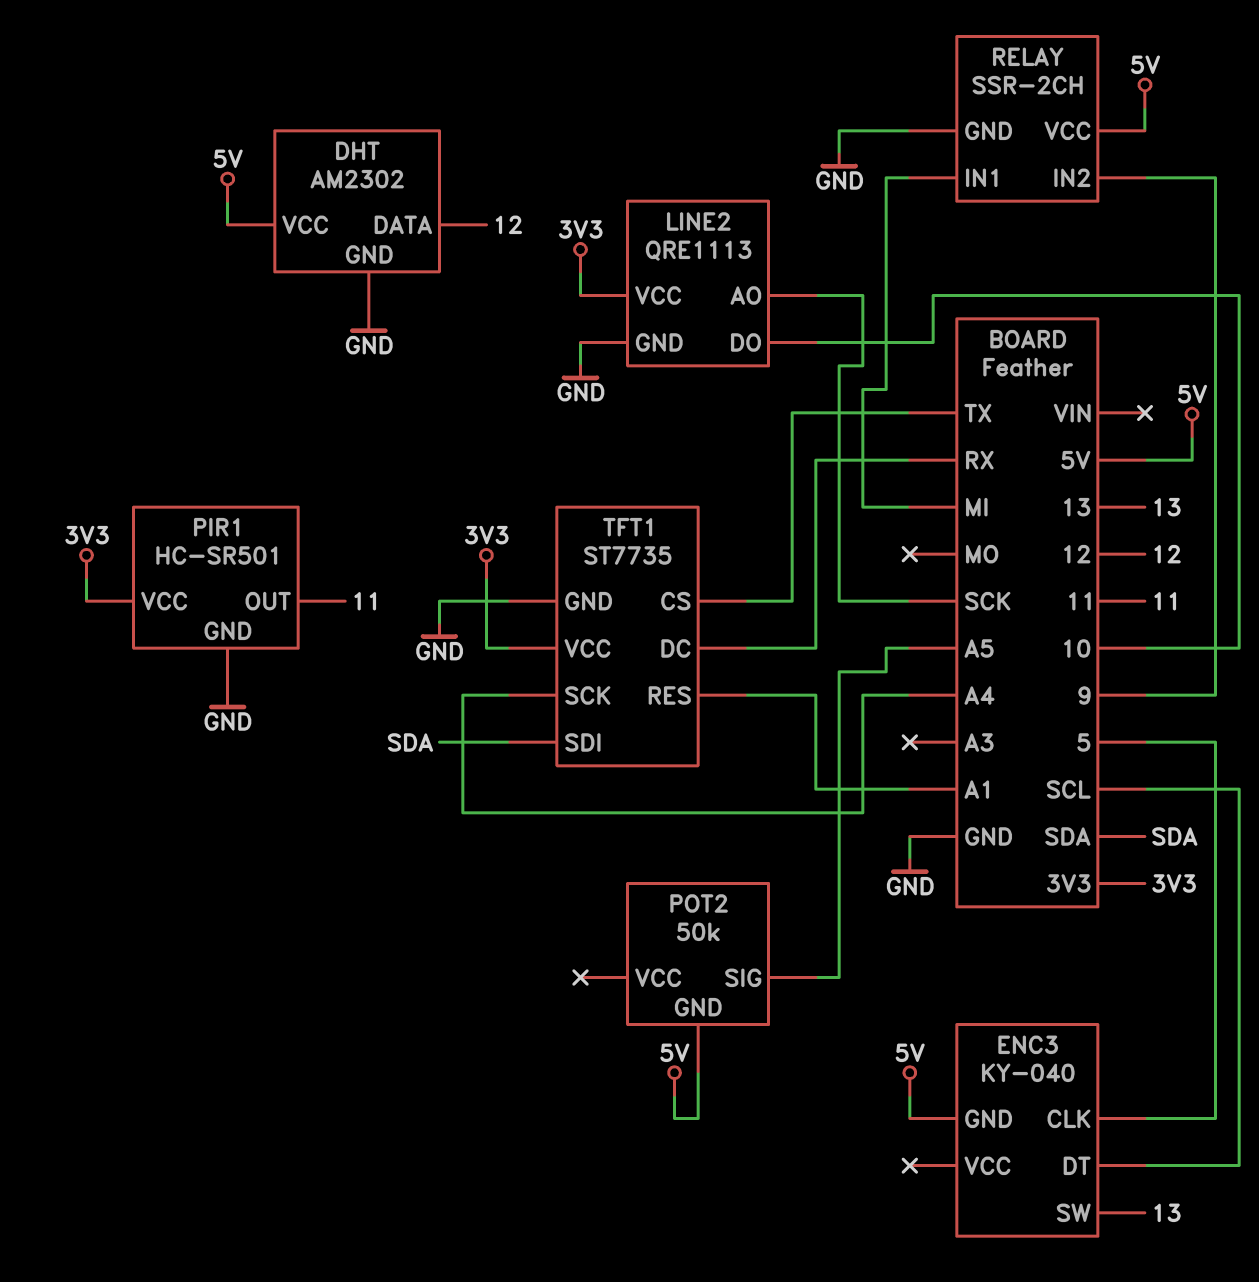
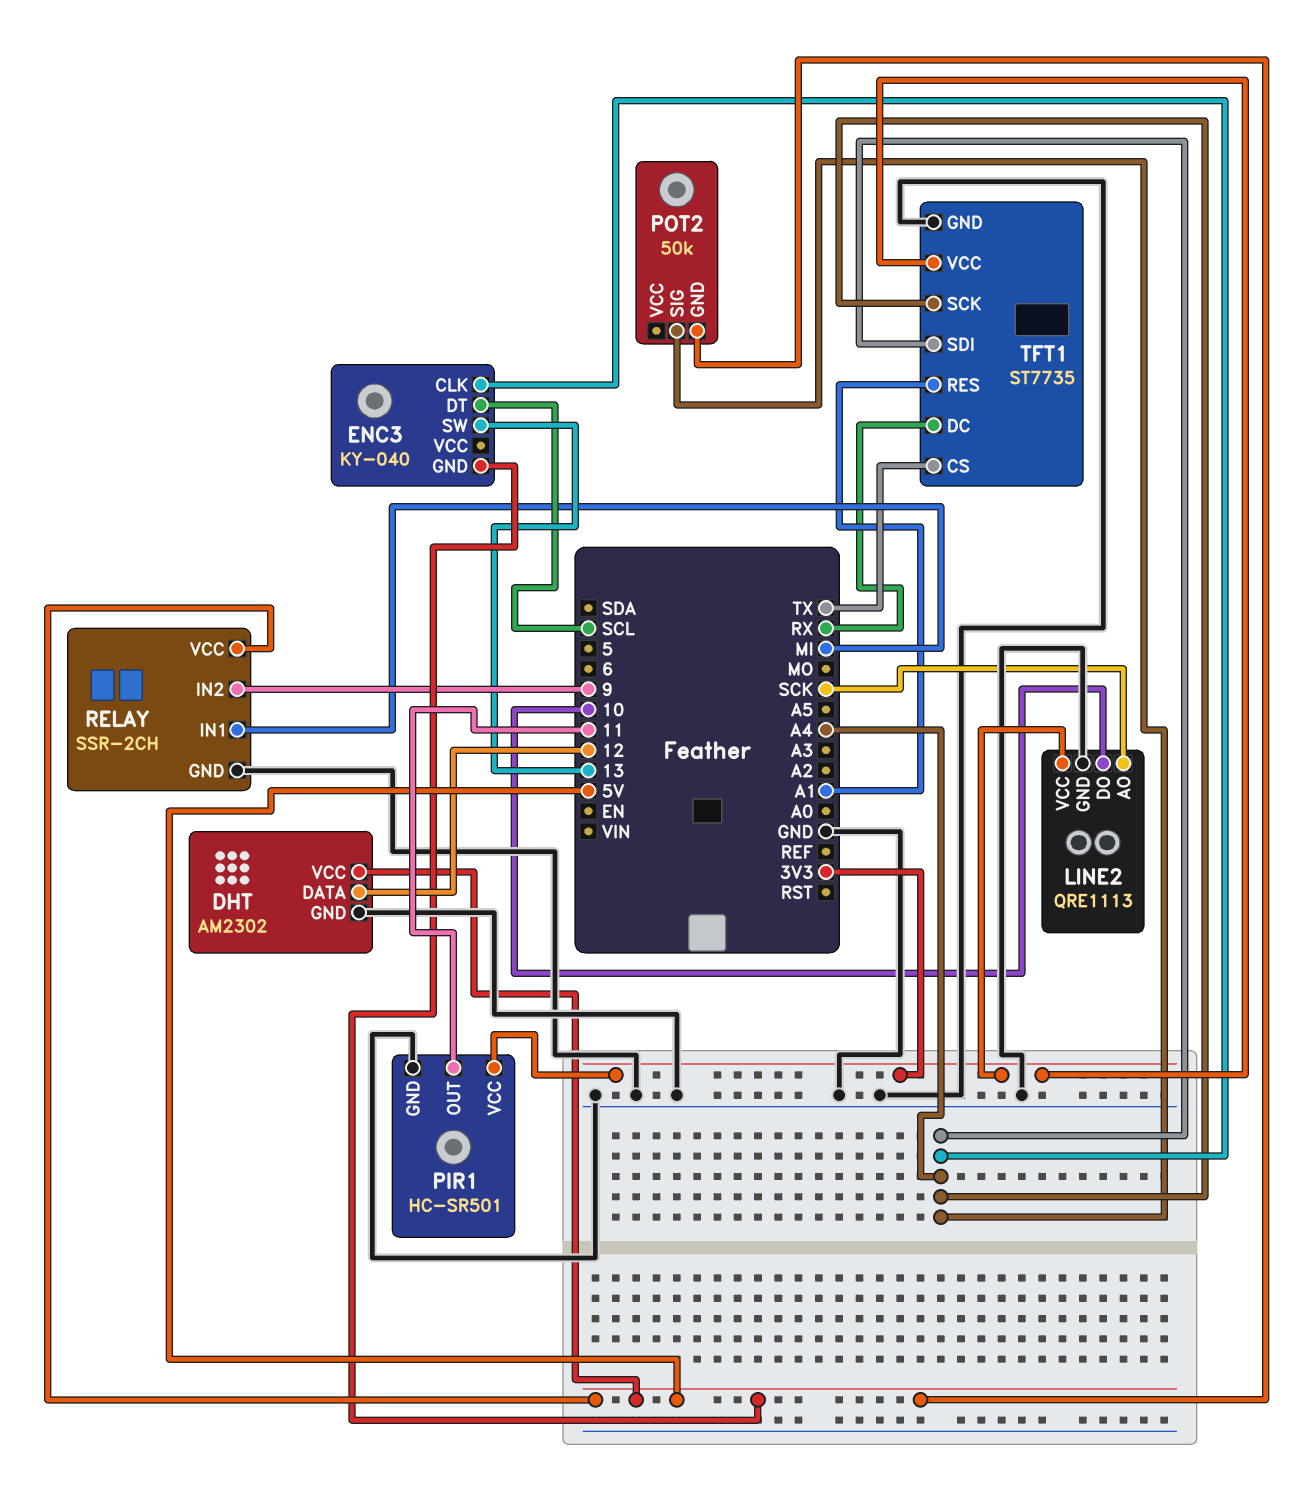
ENC3 pin CLK: 5 -> A4
POT2 pin SIG: A5 -> A4
TFT1 pin SDI: SDA -> A4

